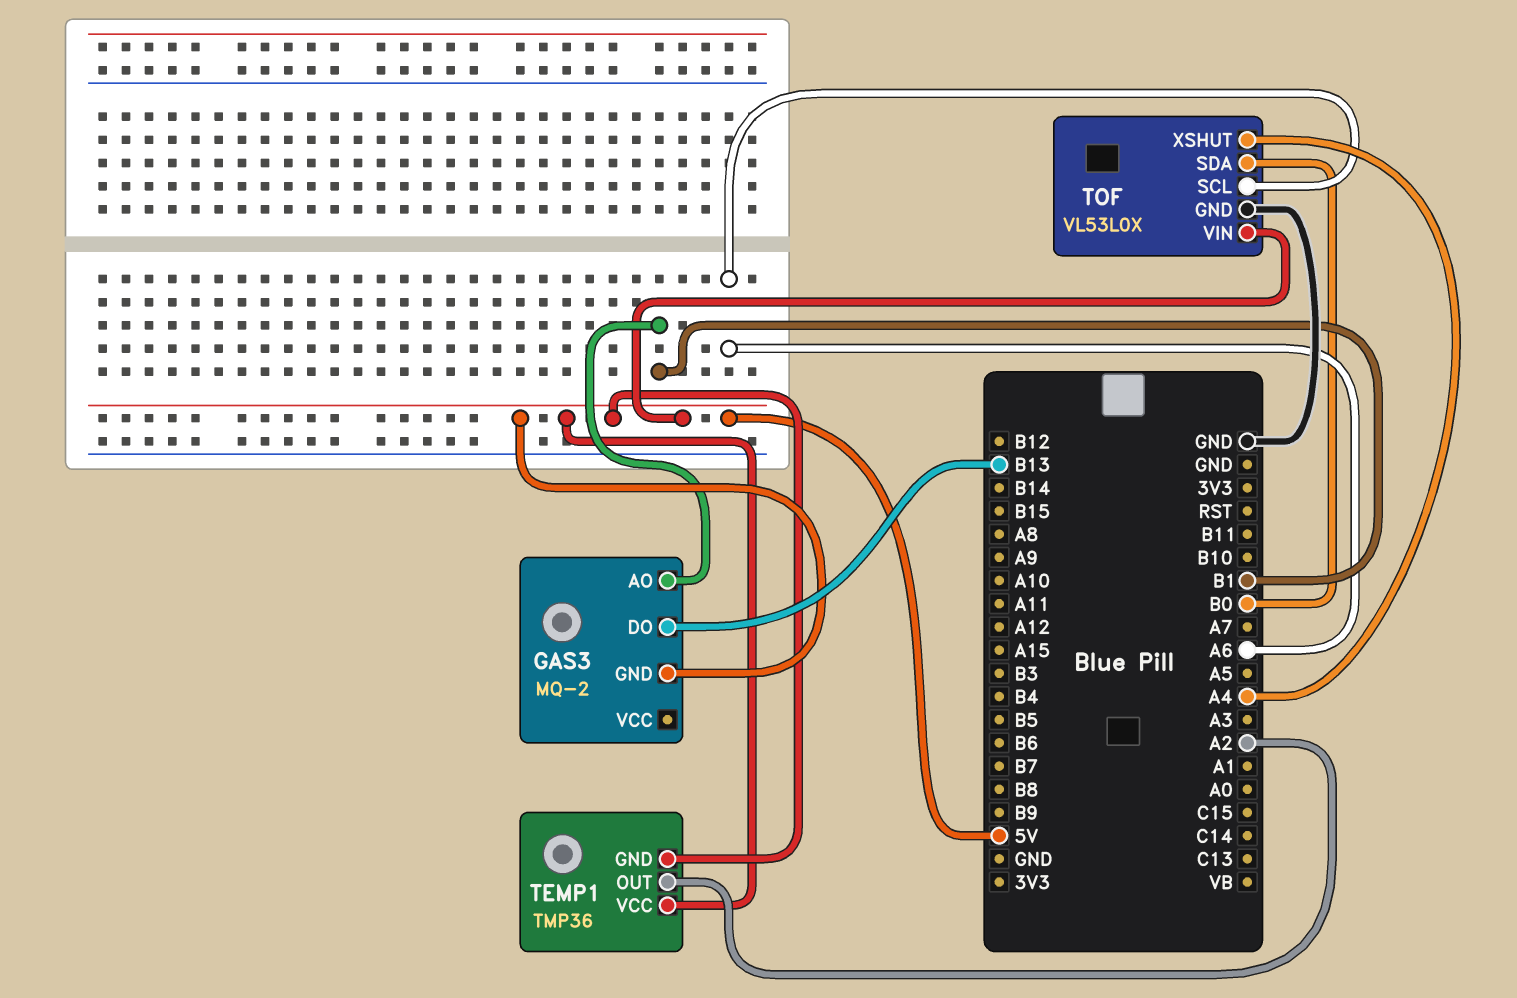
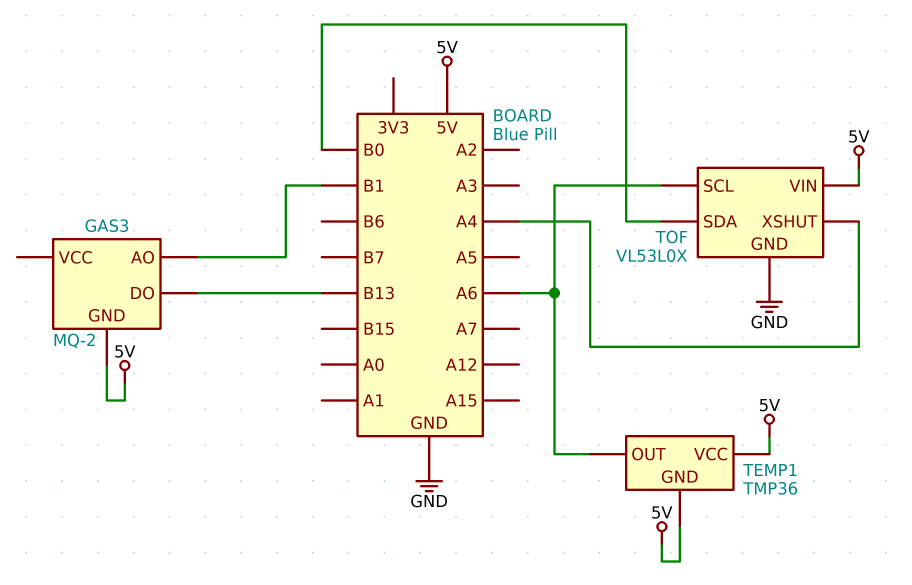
TEMP1 pin OUT: A2 -> A6

